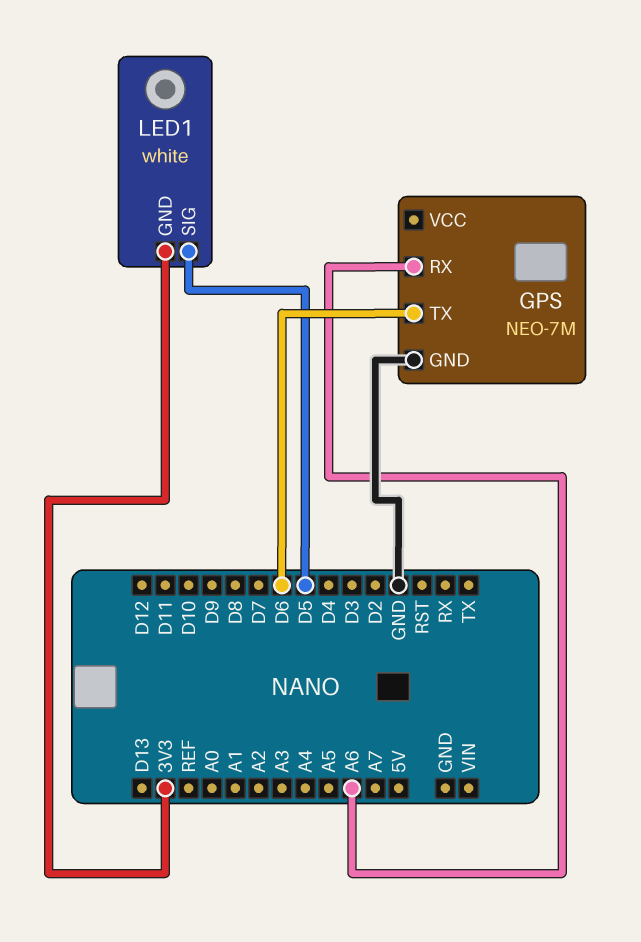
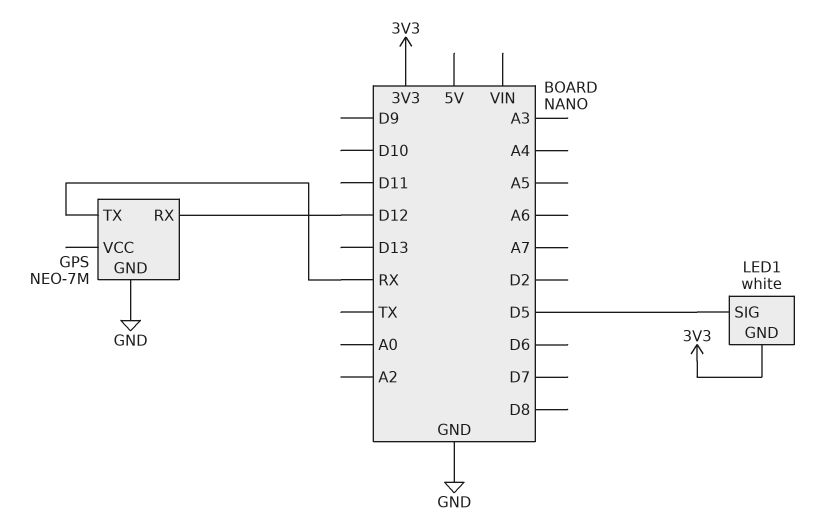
GPS pin RX: A6 -> D12
GPS pin TX: D6 -> RX

